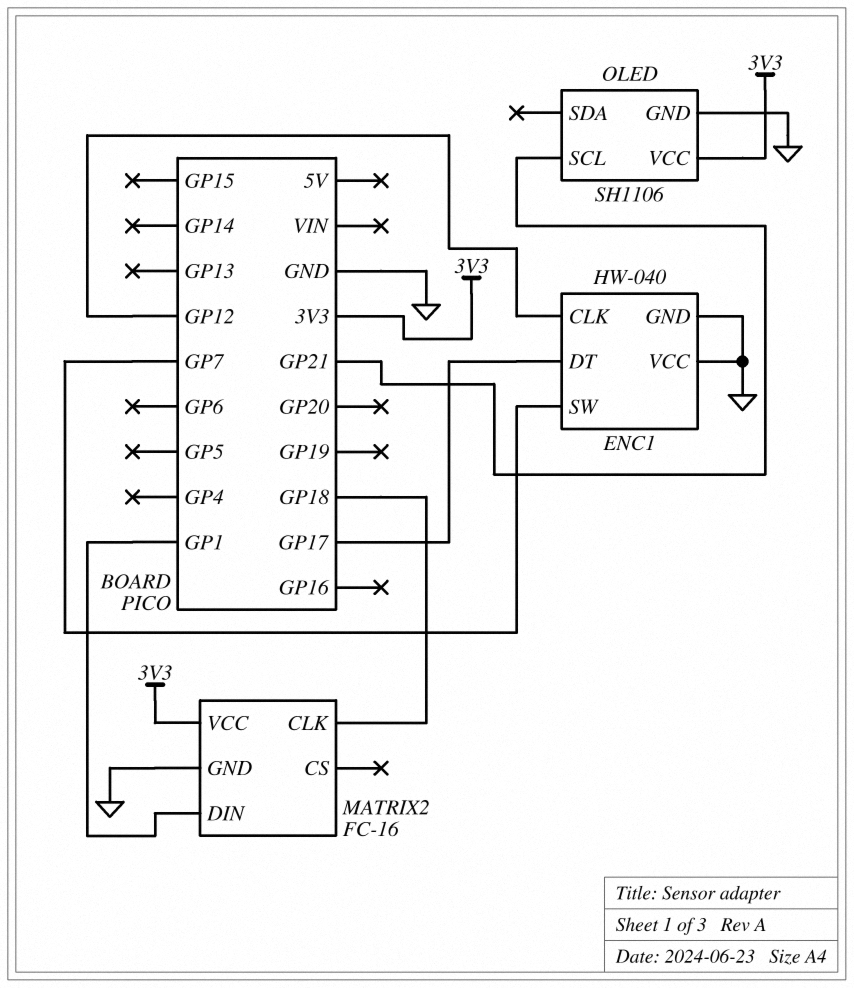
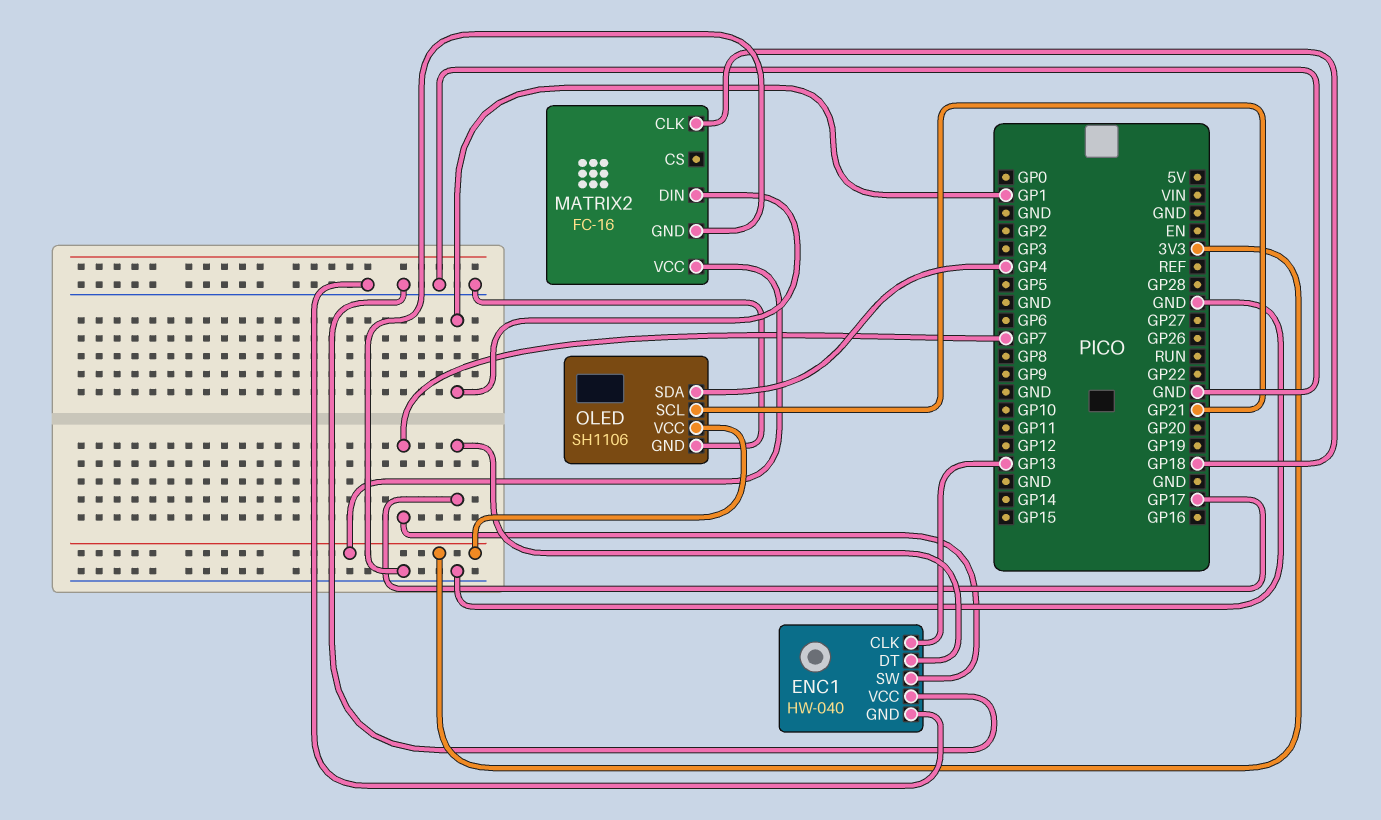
ENC1 pin CLK: GP12 -> GP13
OLED pin SDA: none -> GP4

